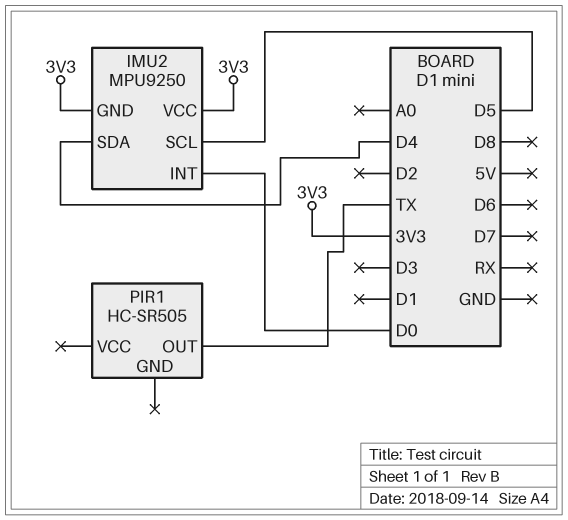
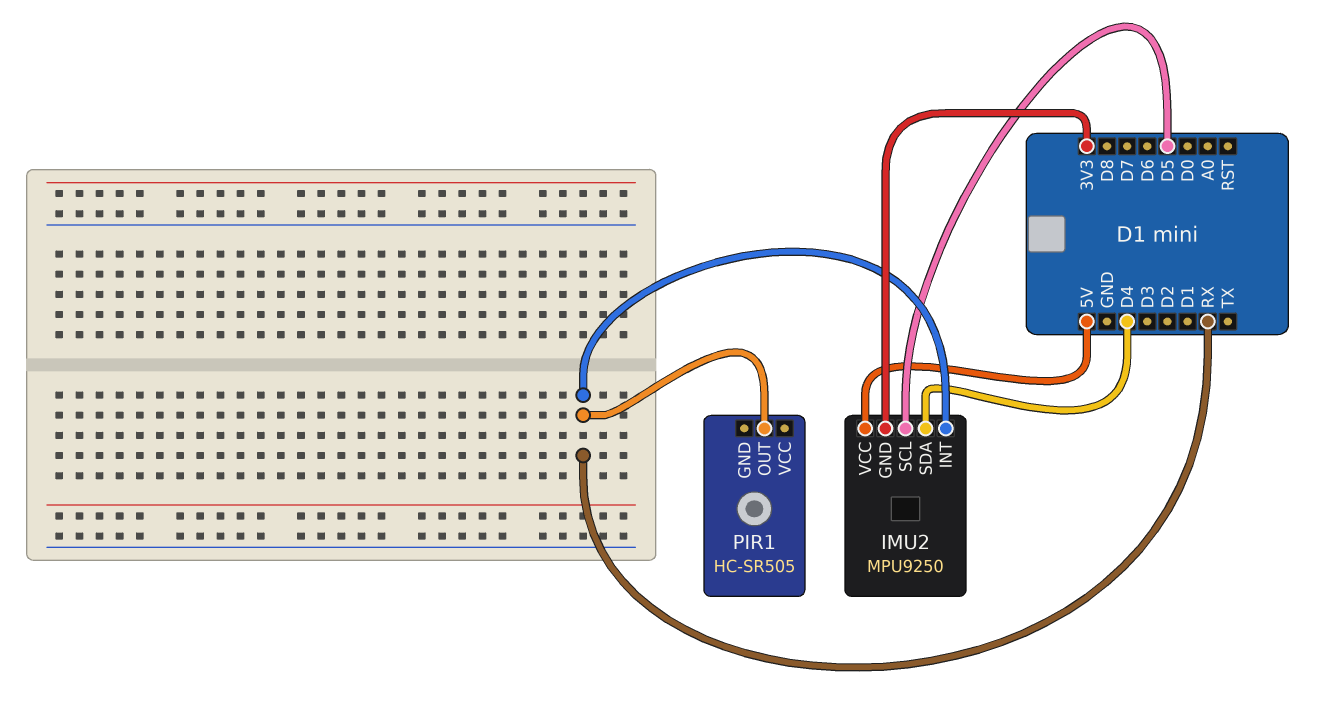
IMU2 pin INT: D0 -> RX
IMU2 pin VCC: 3V3 -> 5V
PIR1 pin OUT: TX -> RX

